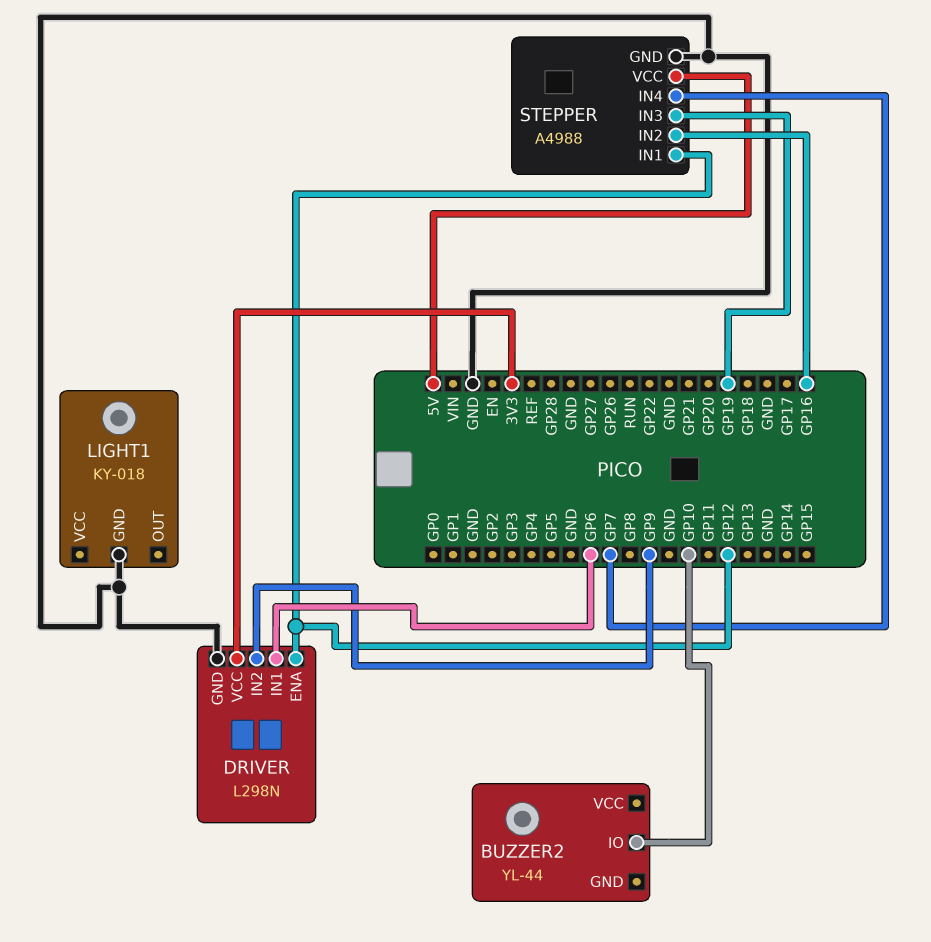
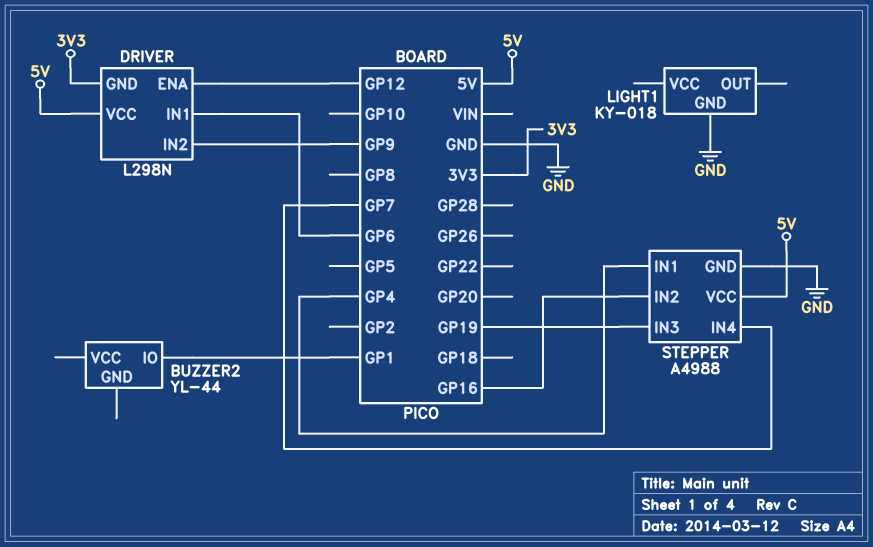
BUZZER2 pin IO: GP10 -> GP1
DRIVER pin GND: GND -> 3V3
DRIVER pin VCC: 3V3 -> 5V
STEPPER pin IN1: GP12 -> GP4

